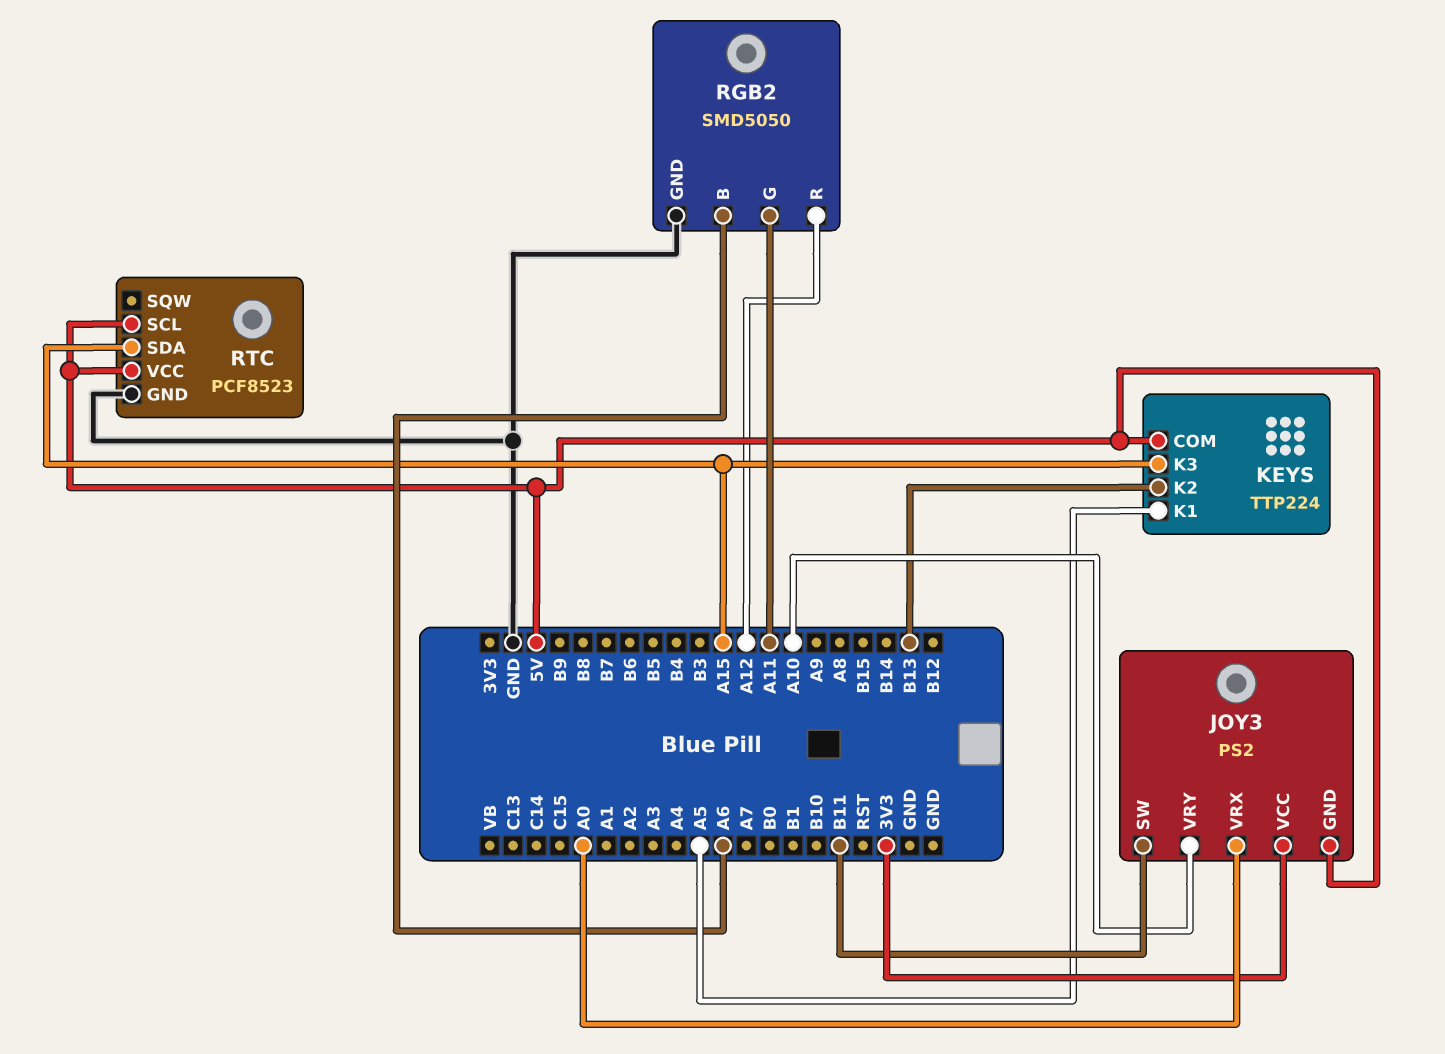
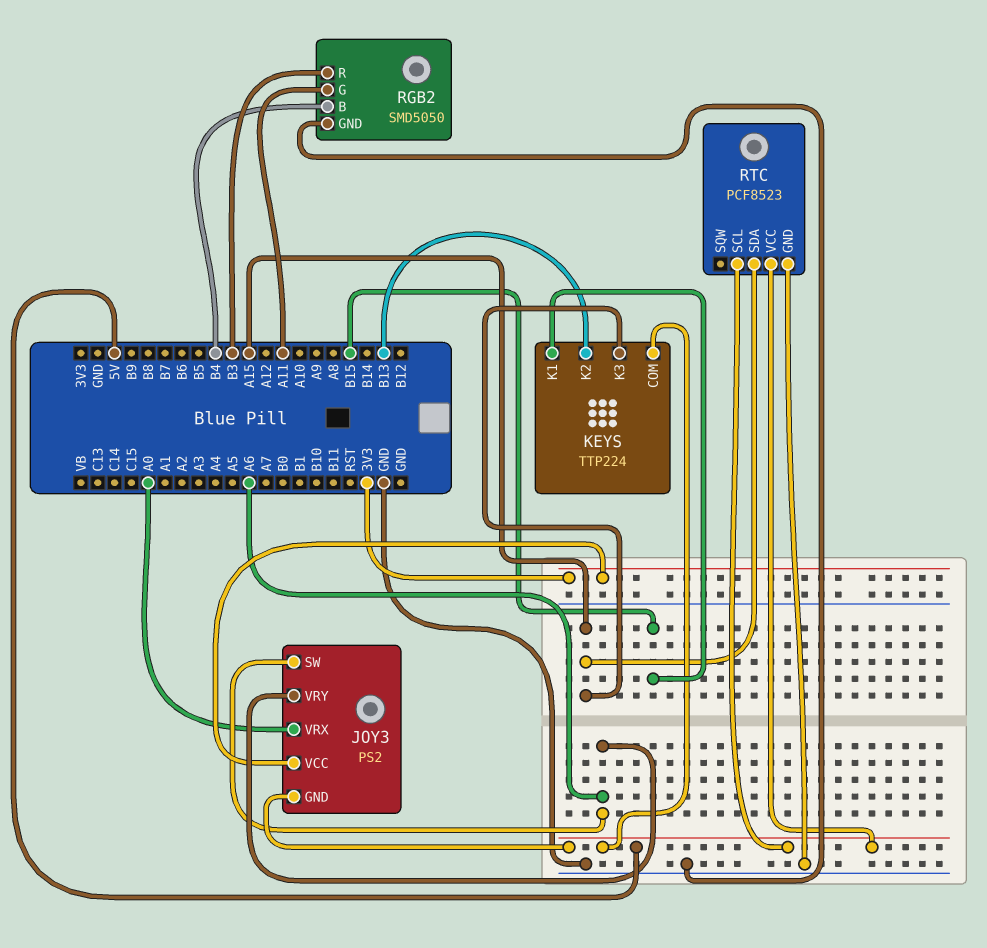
JOY3 pin SW: B11 -> A6
JOY3 pin VRY: A10 -> A6
KEYS pin K1: A5 -> B15
RGB2 pin B: A6 -> B4
RGB2 pin R: A12 -> B3

